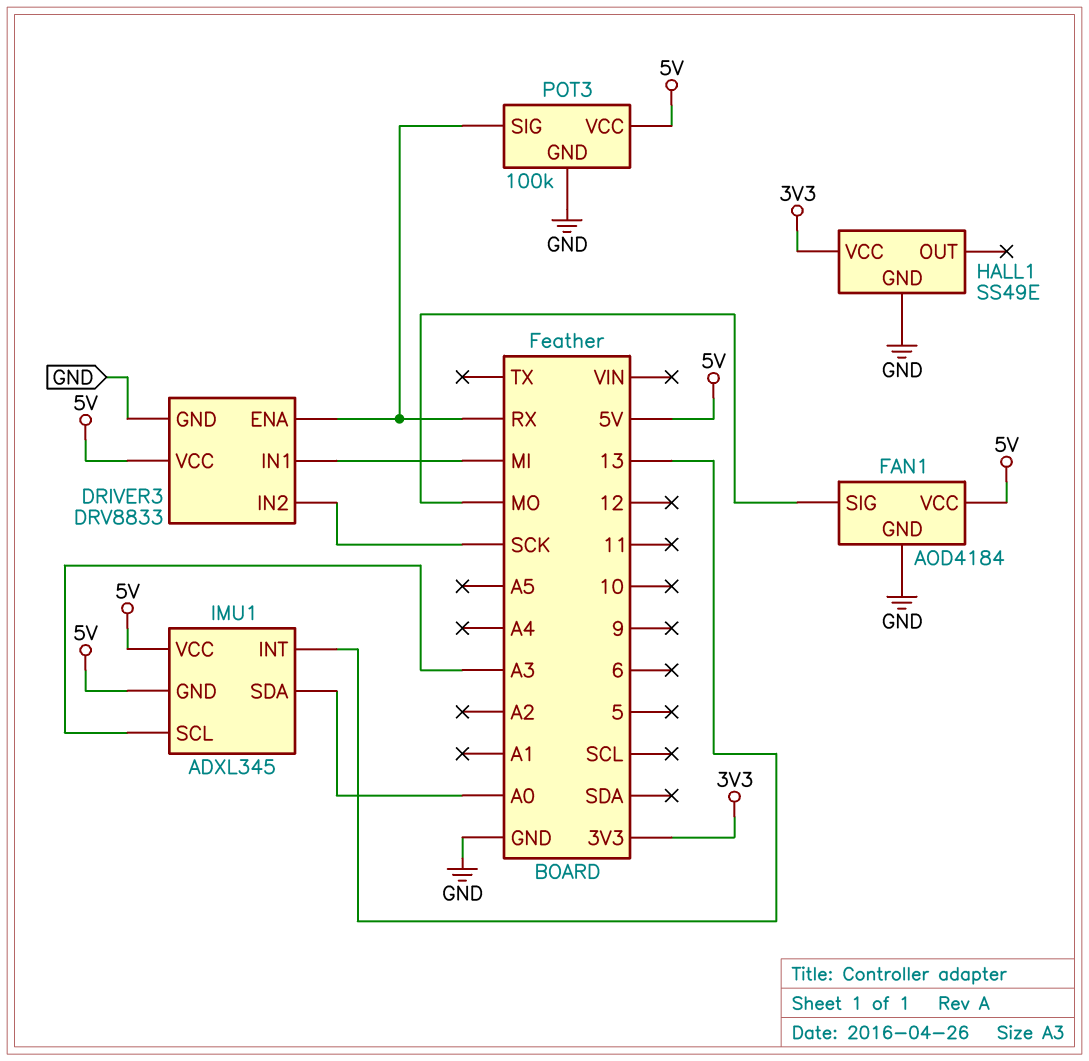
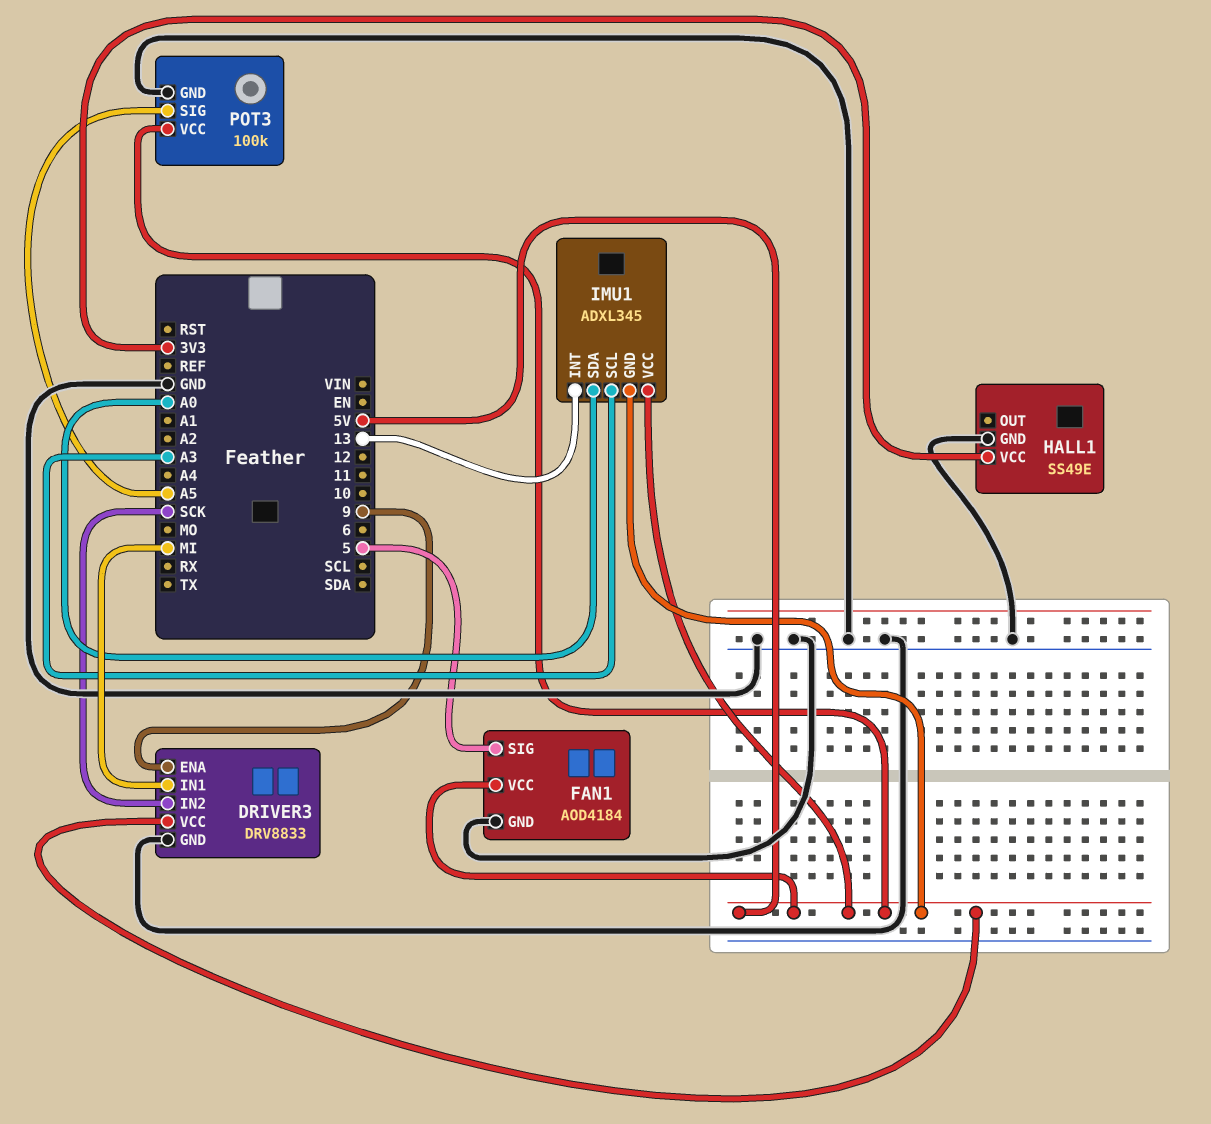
DRIVER3 pin ENA: RX -> 9
FAN1 pin SIG: MO -> 5
POT3 pin SIG: RX -> A5

